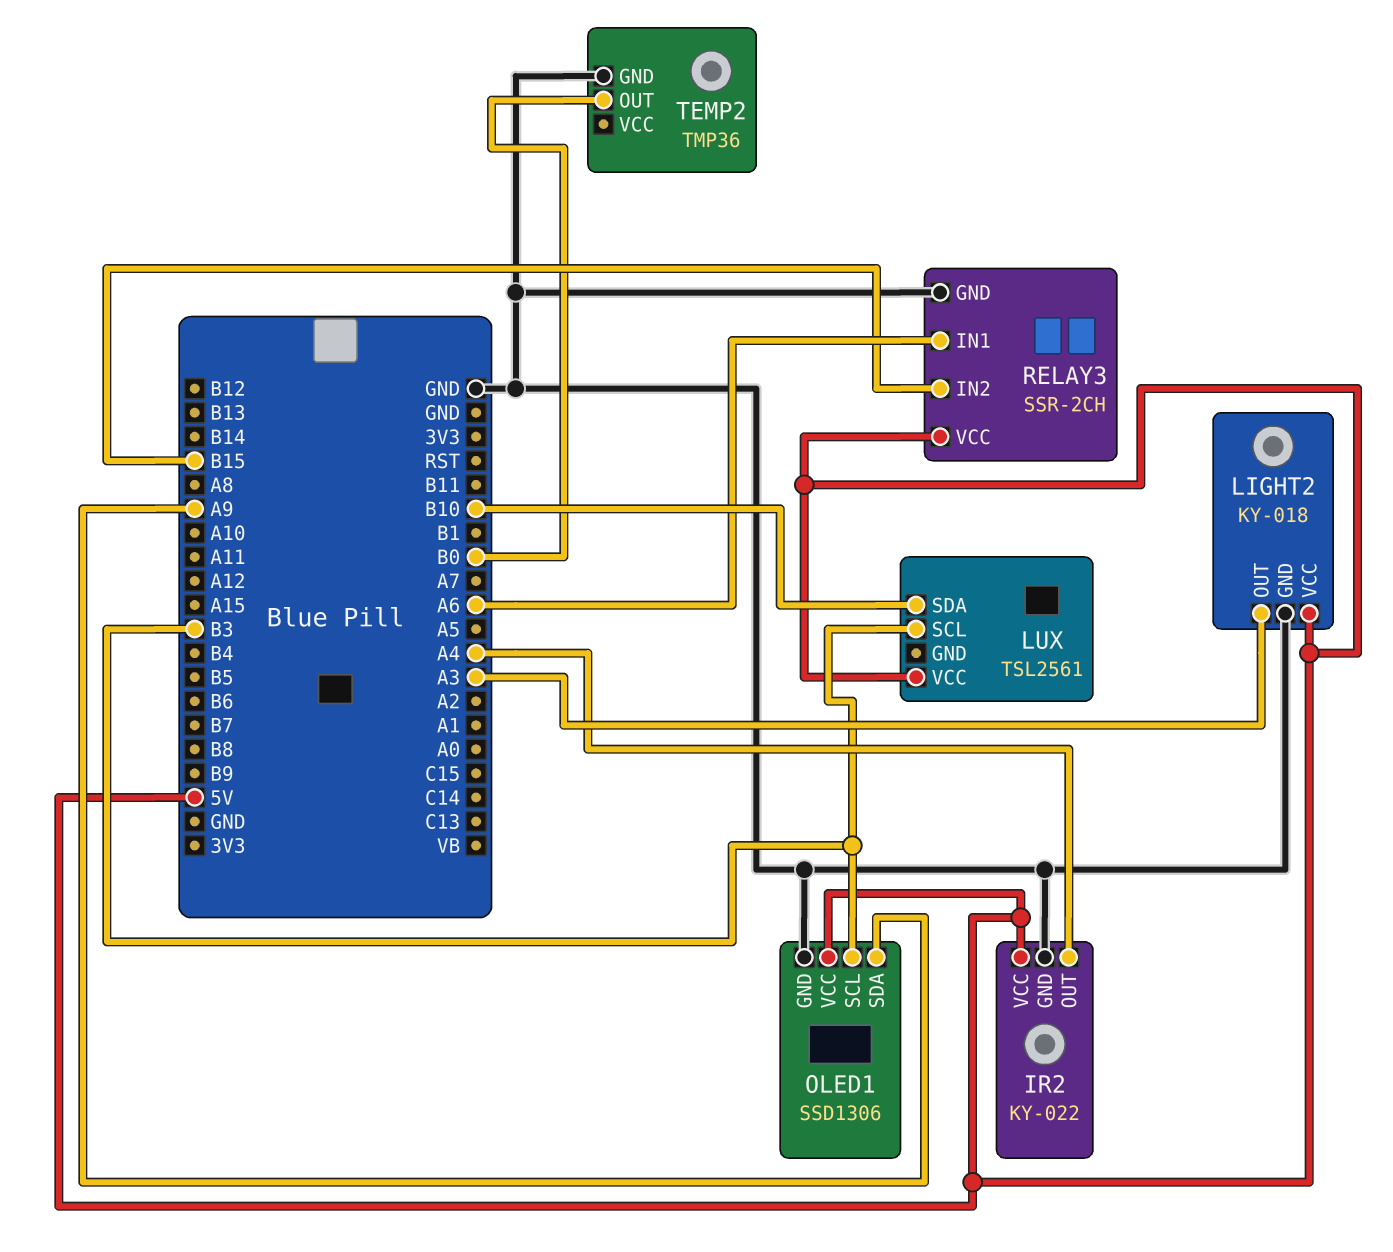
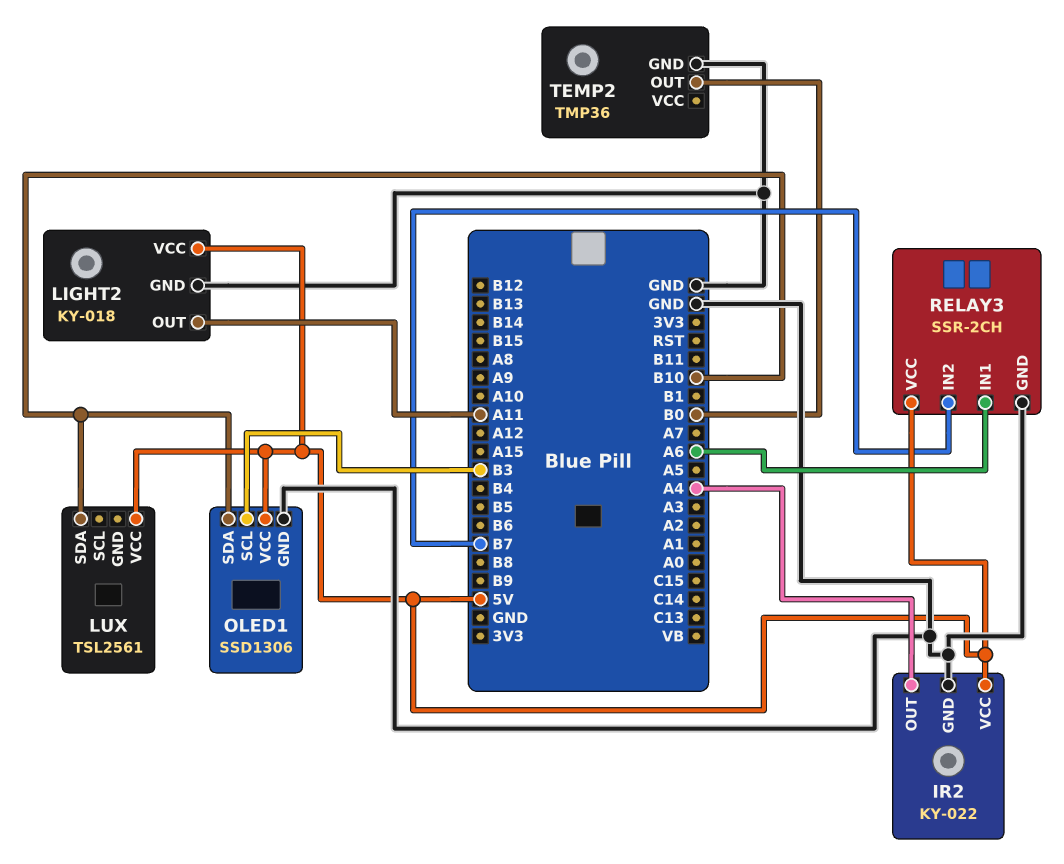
LIGHT2 pin OUT: A3 -> A11
LUX pin SCL: B3 -> none
OLED1 pin SDA: A9 -> B10
RELAY3 pin IN2: B15 -> B7

